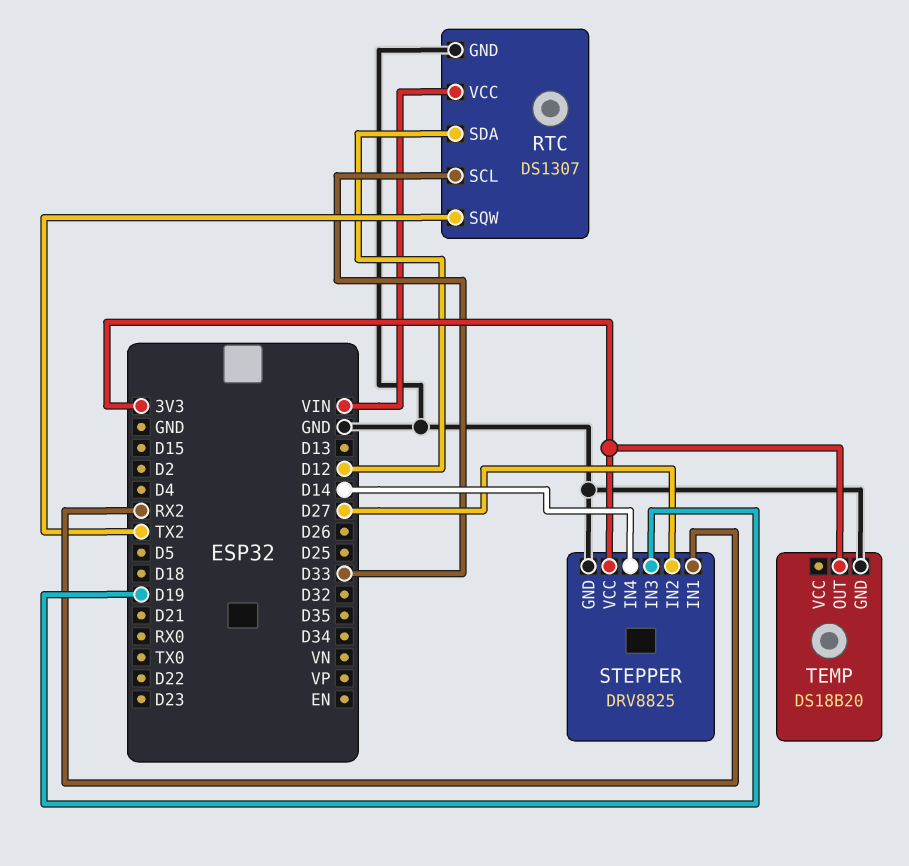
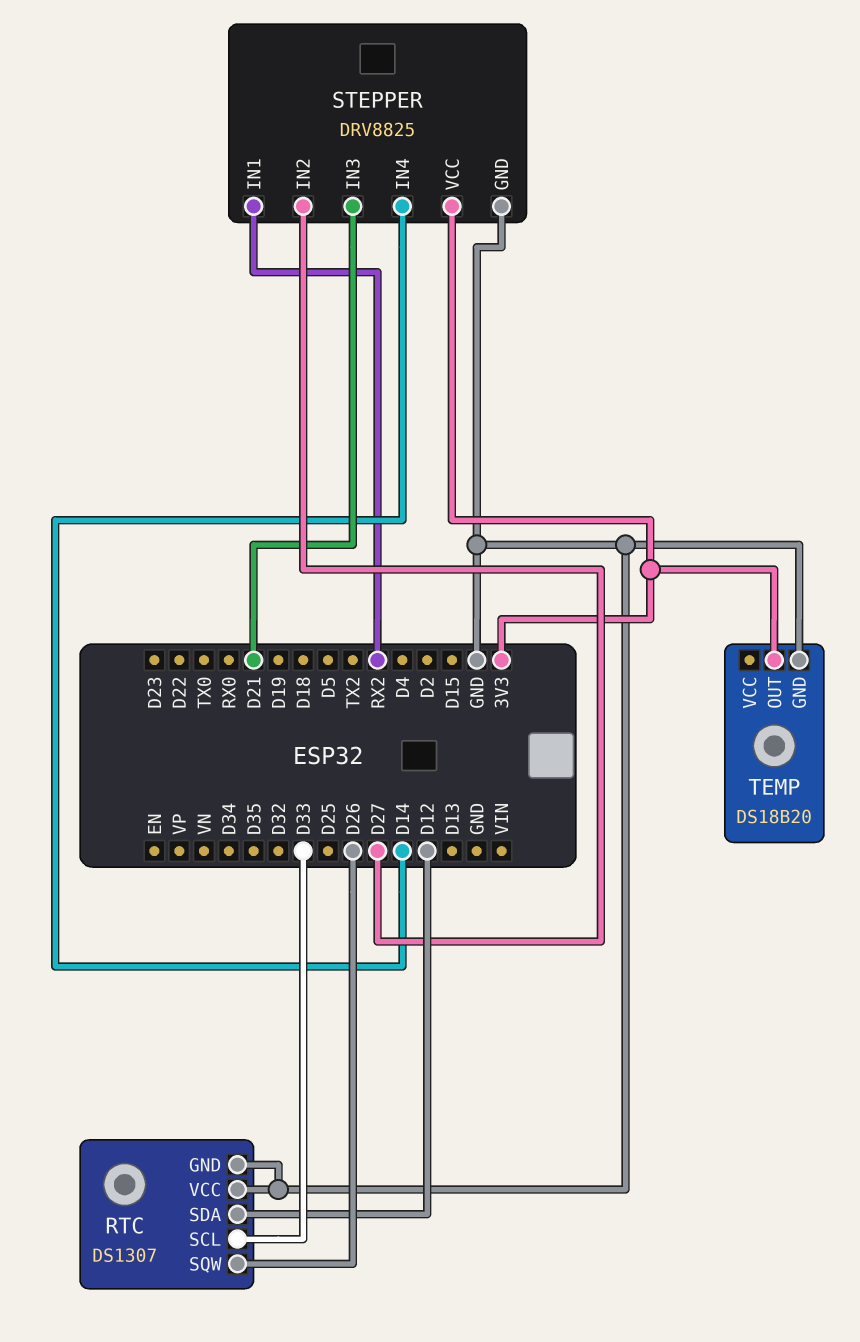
RTC pin SQW: TX2 -> D26
RTC pin VCC: VIN -> GND
STEPPER pin IN3: D19 -> D21

